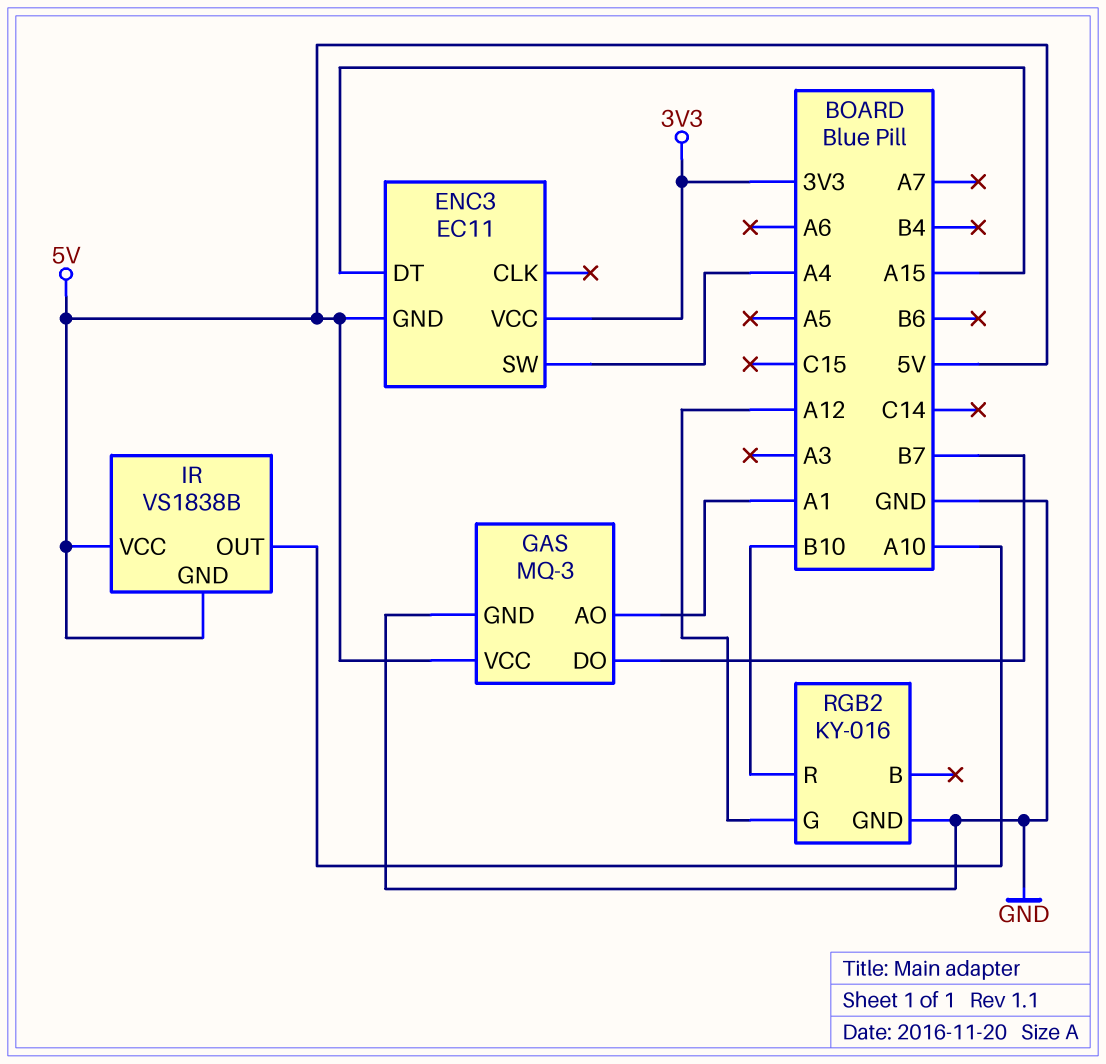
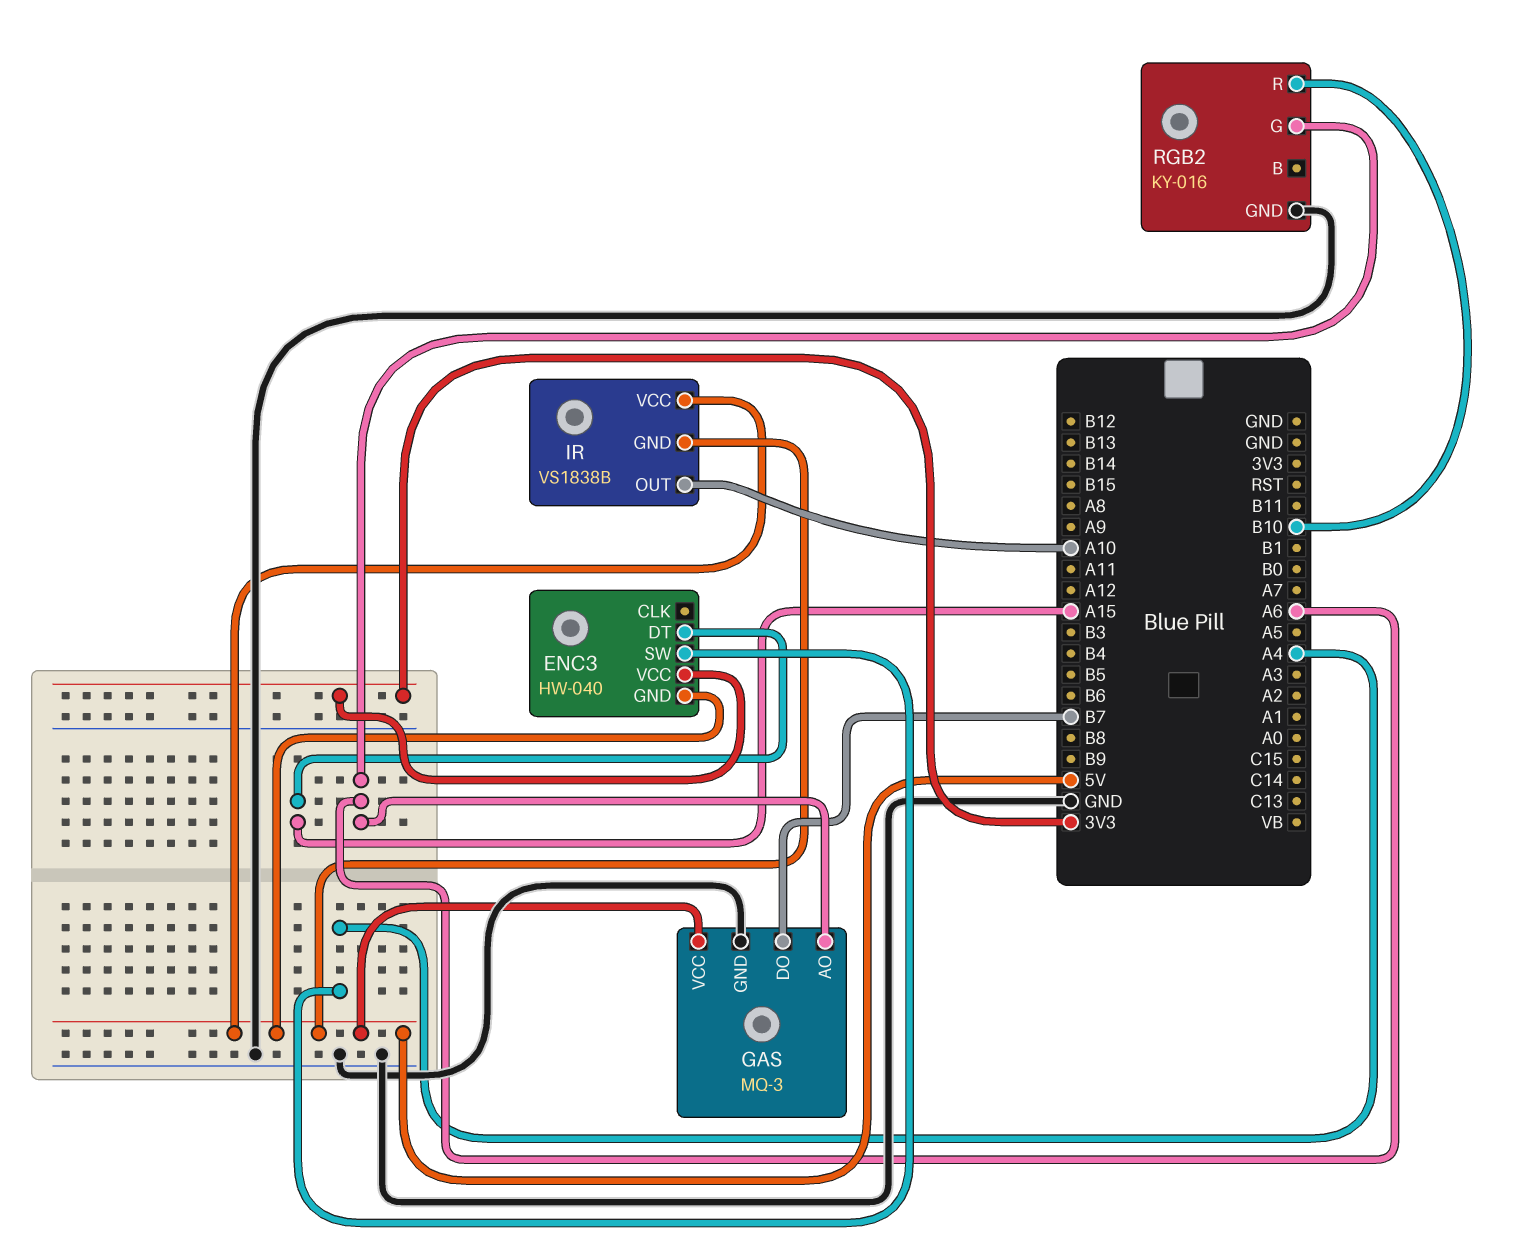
ENC3: EC11 -> HW-040
GAS pin AO: A1 -> A6
RGB2 pin G: A12 -> A6

